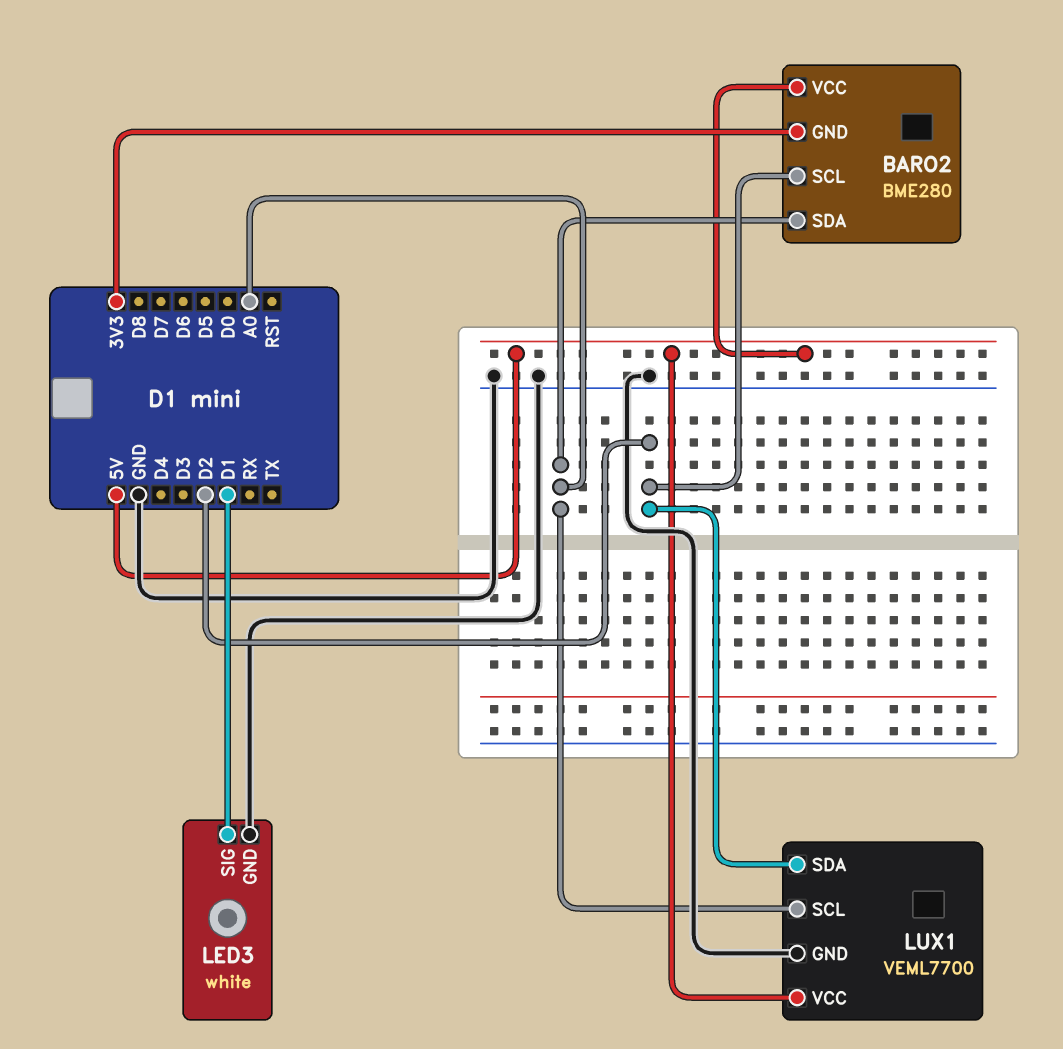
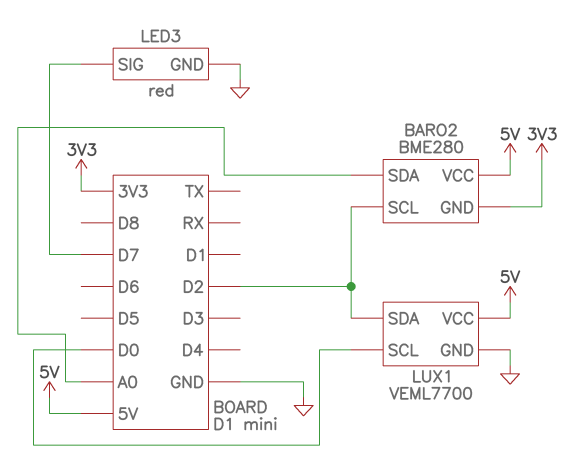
LED3: white -> red
LED3 pin SIG: D1 -> D7
LUX1 pin SCL: A0 -> D0

